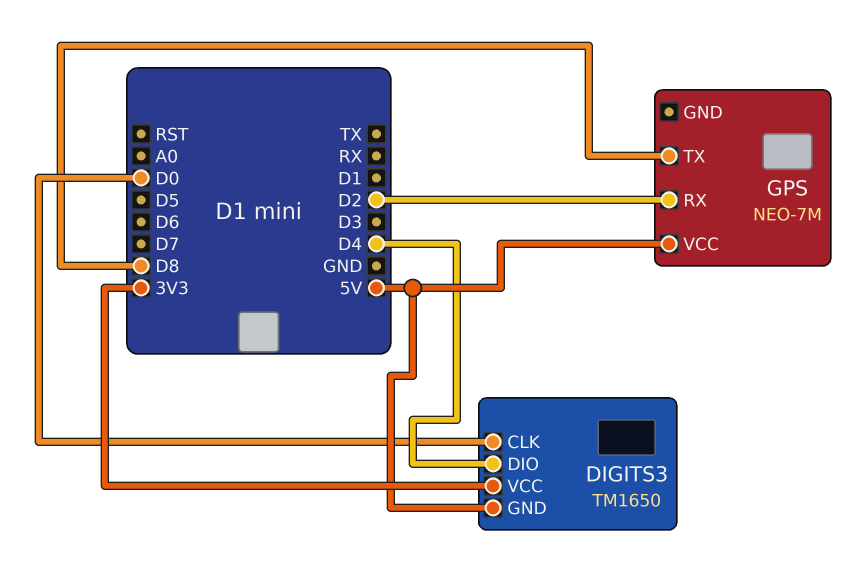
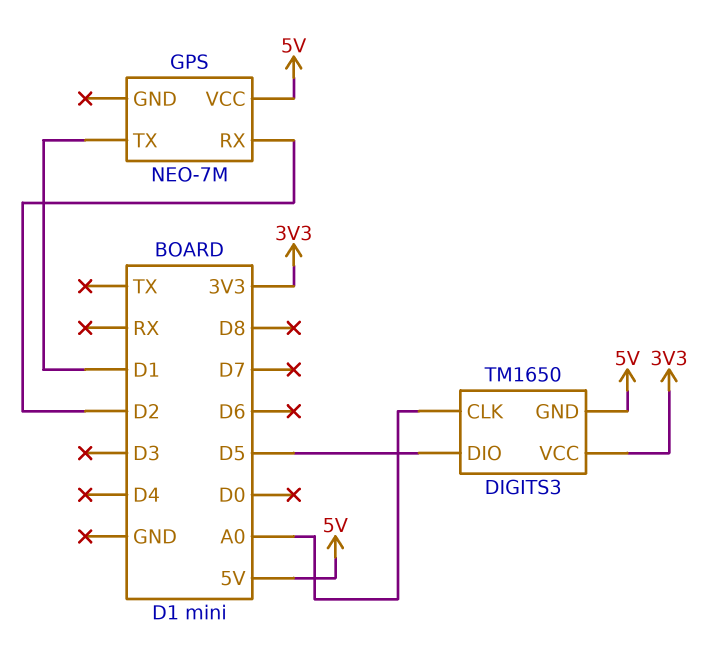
DIGITS3 pin CLK: D0 -> A0
DIGITS3 pin DIO: D4 -> D5
GPS pin TX: D8 -> D1

